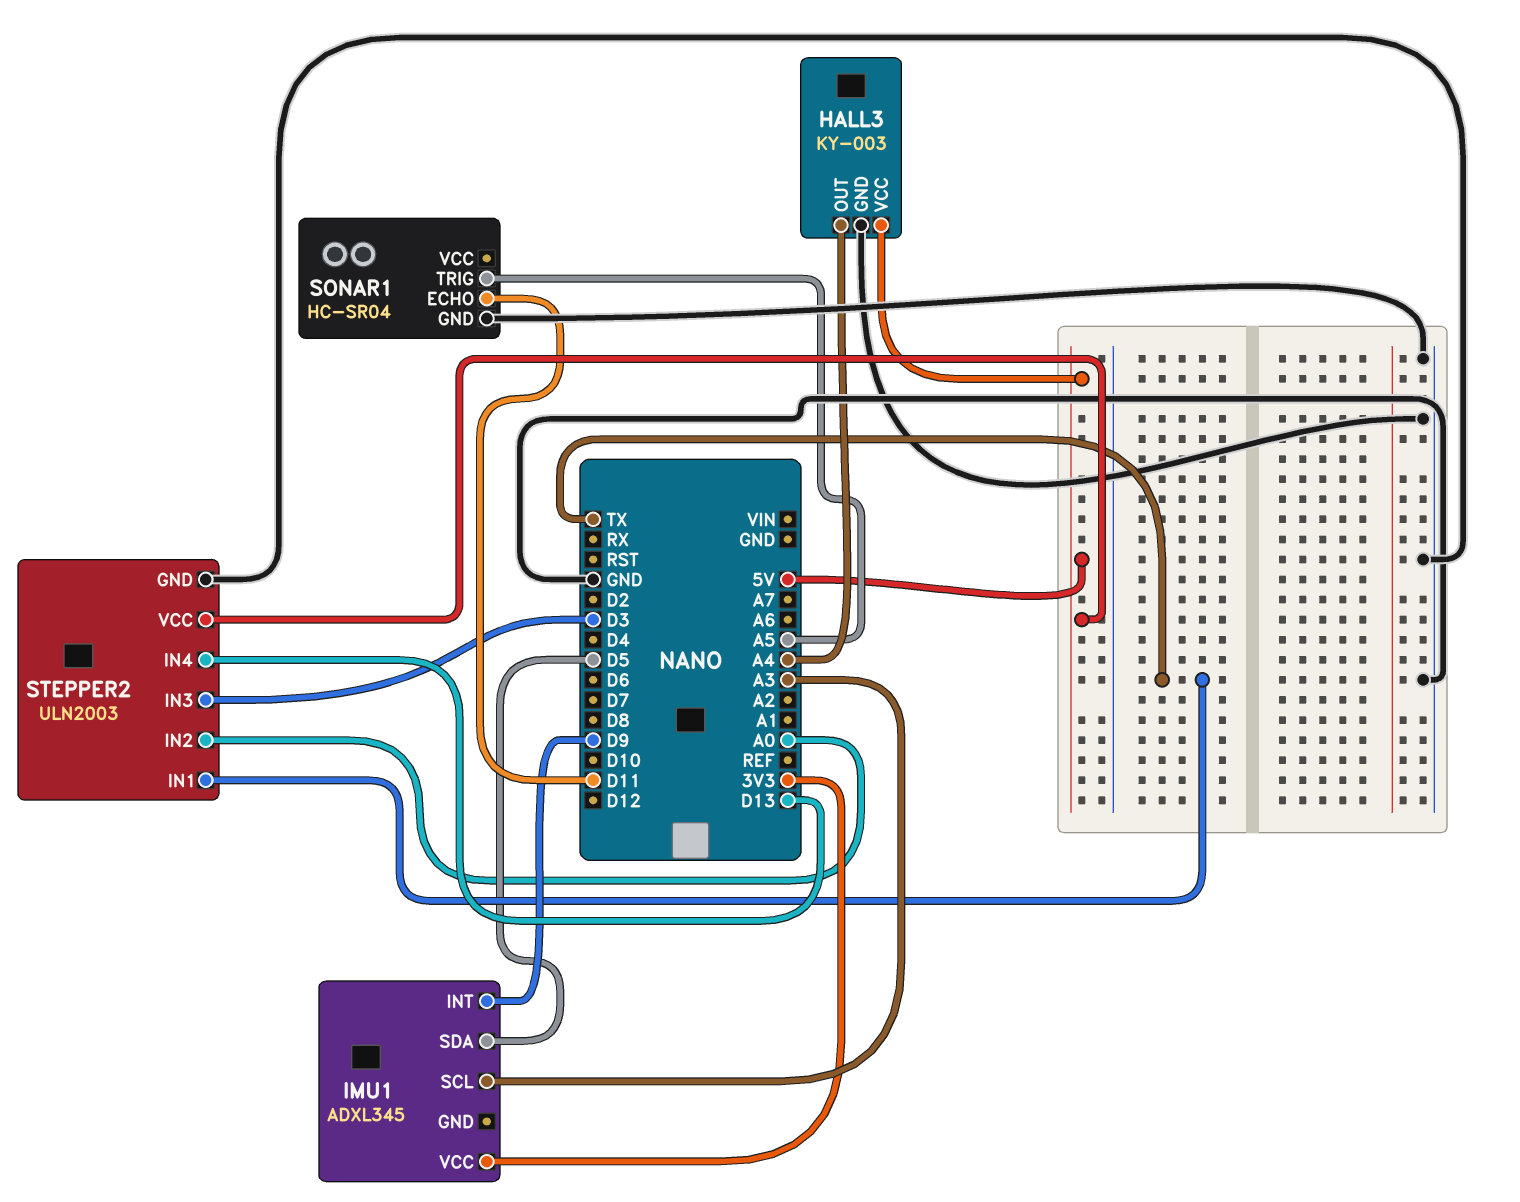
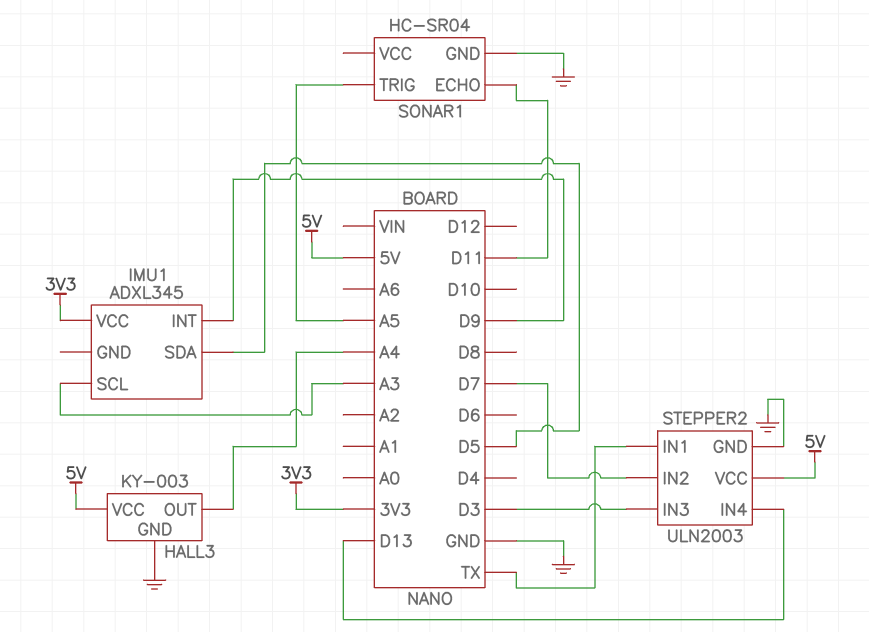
STEPPER2 pin IN2: A0 -> D7

